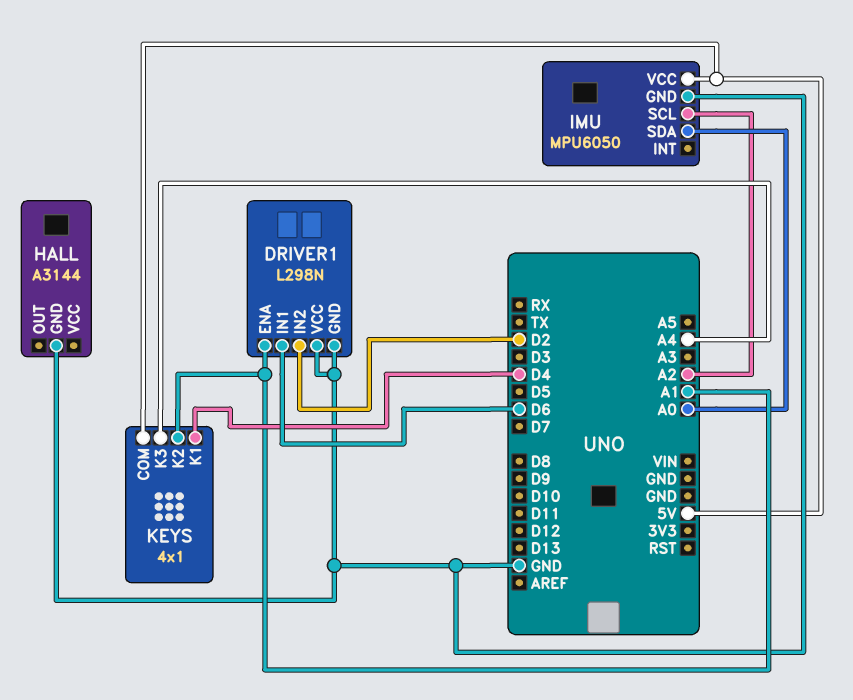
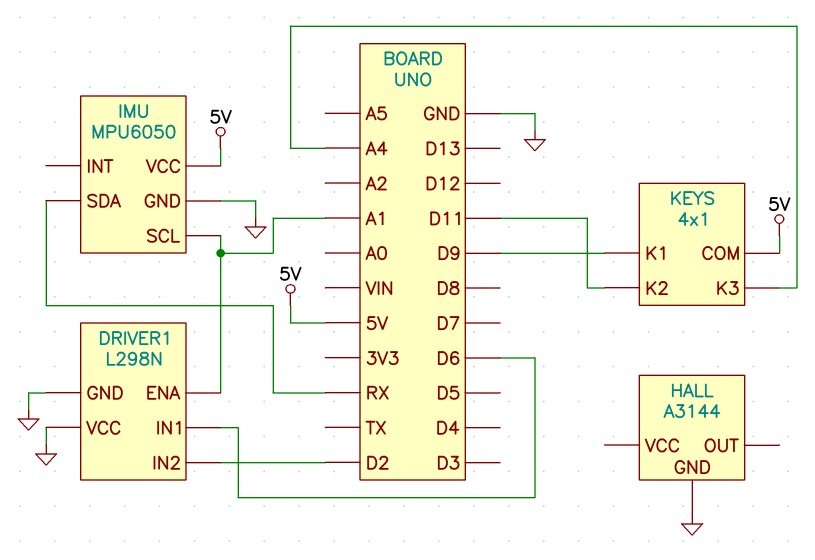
IMU pin SCL: A2 -> A1
IMU pin SDA: A0 -> RX
KEYS pin K1: D4 -> D9
KEYS pin K2: A1 -> D11

